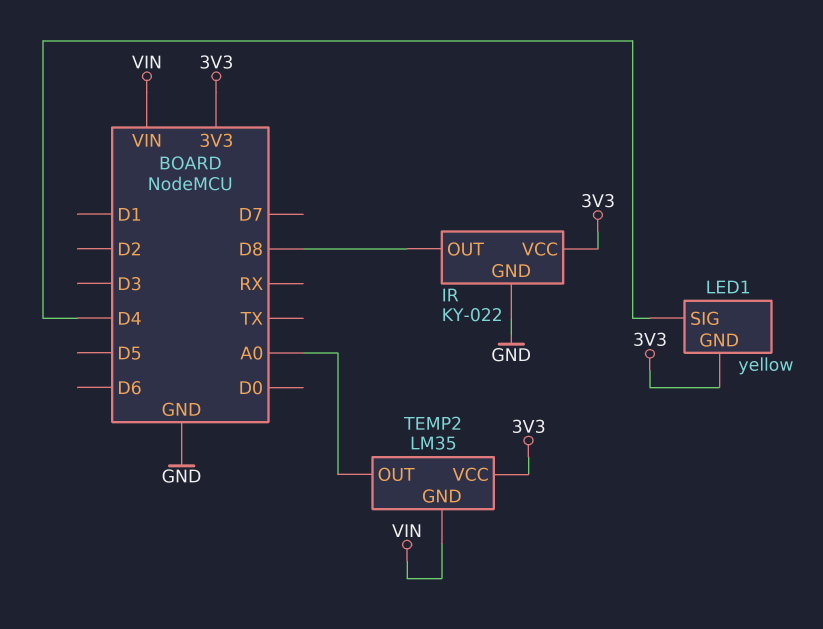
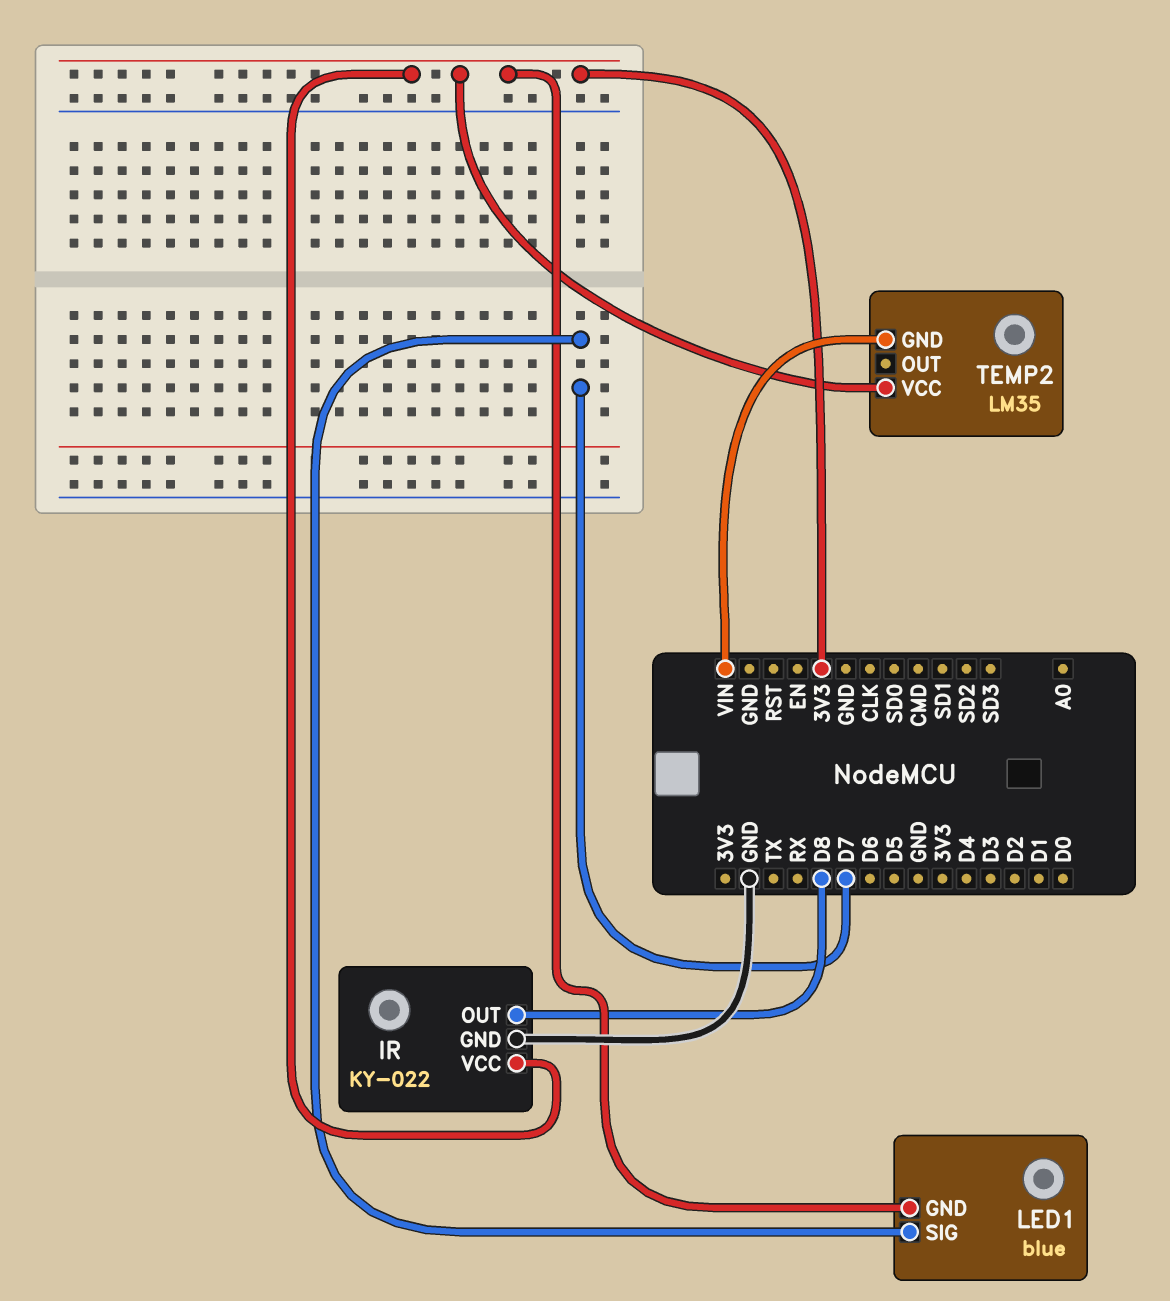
LED1: yellow -> blue
LED1 pin SIG: D4 -> D7
TEMP2 pin OUT: A0 -> none

